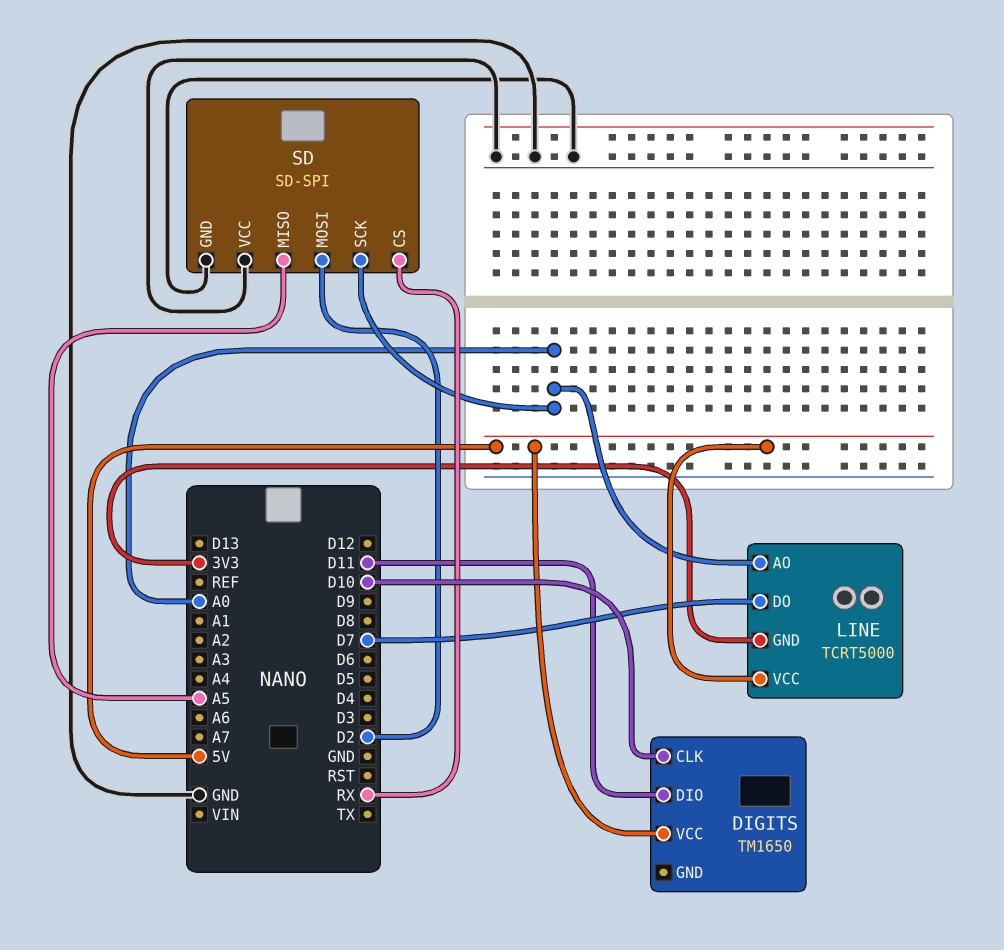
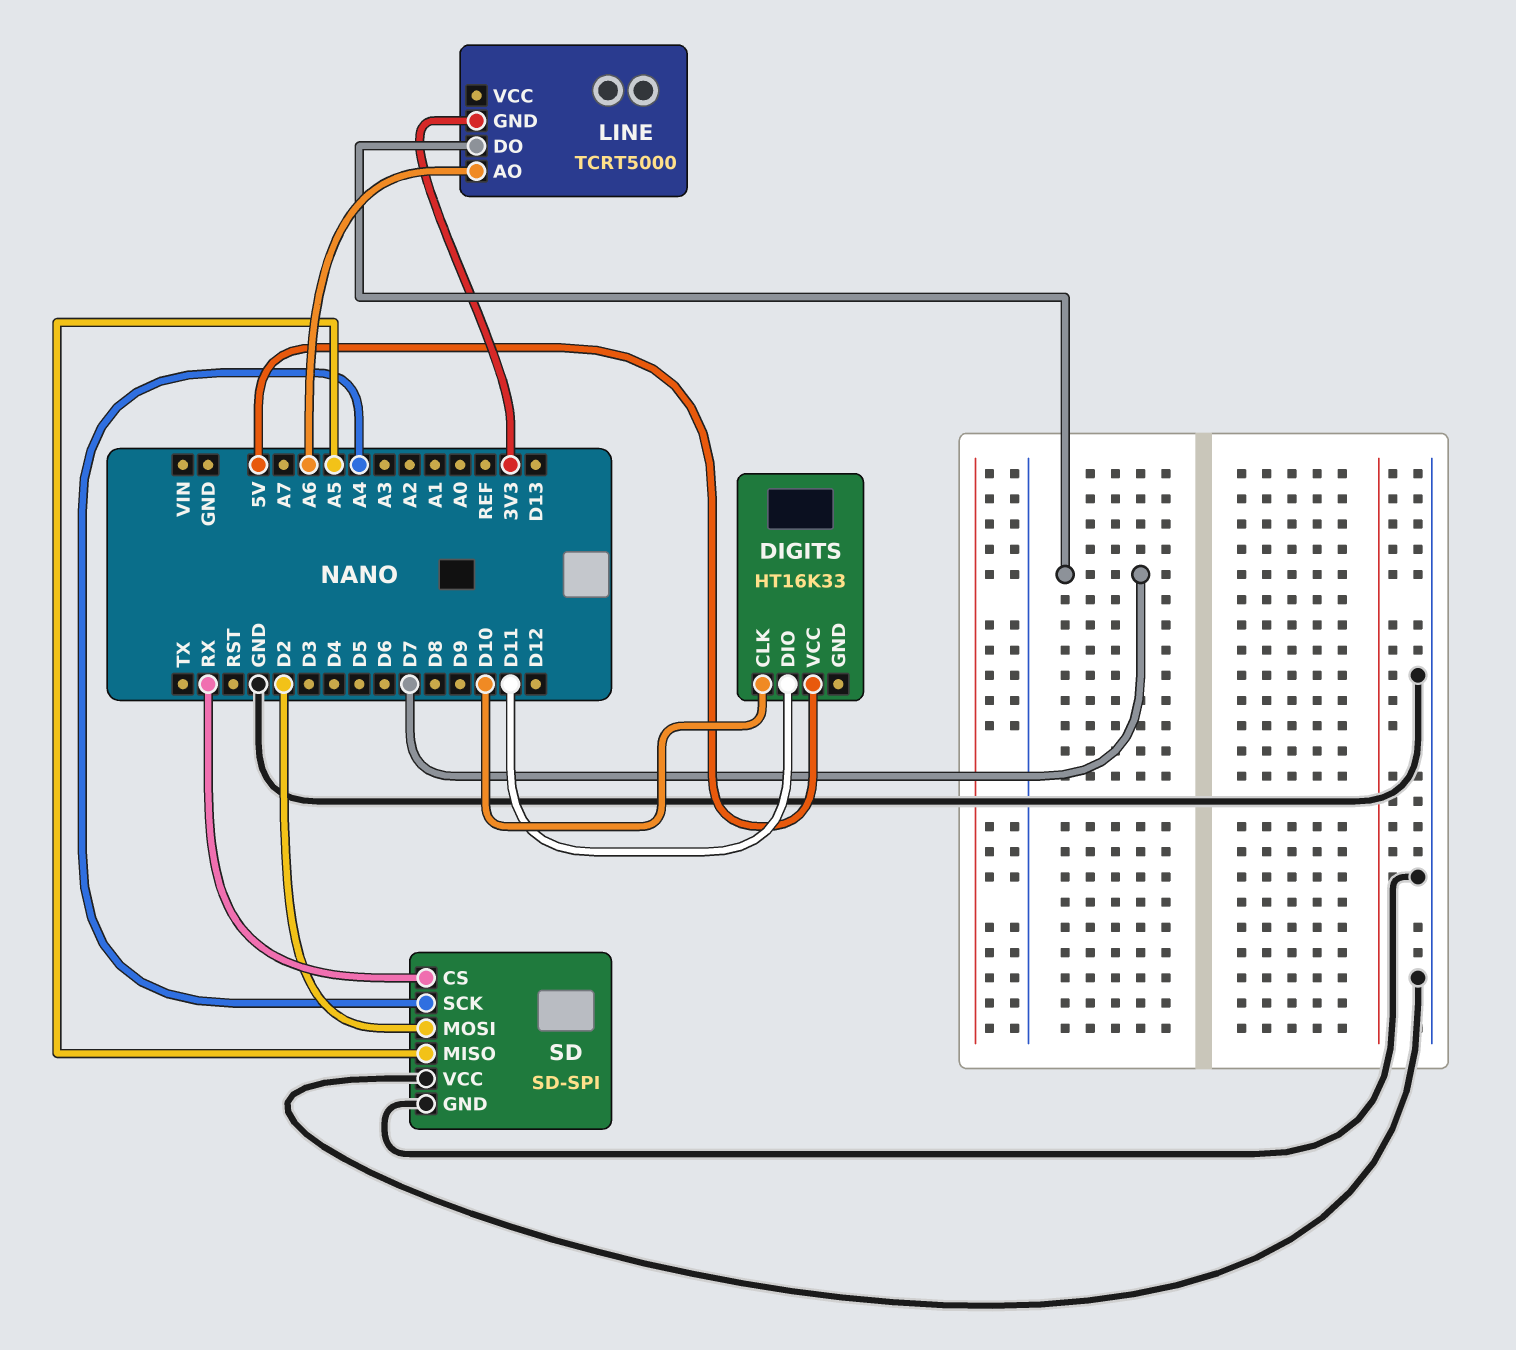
DIGITS: TM1650 -> HT16K33
LINE pin AO: A0 -> A6
LINE pin VCC: 5V -> none
SD pin SCK: A0 -> A4

